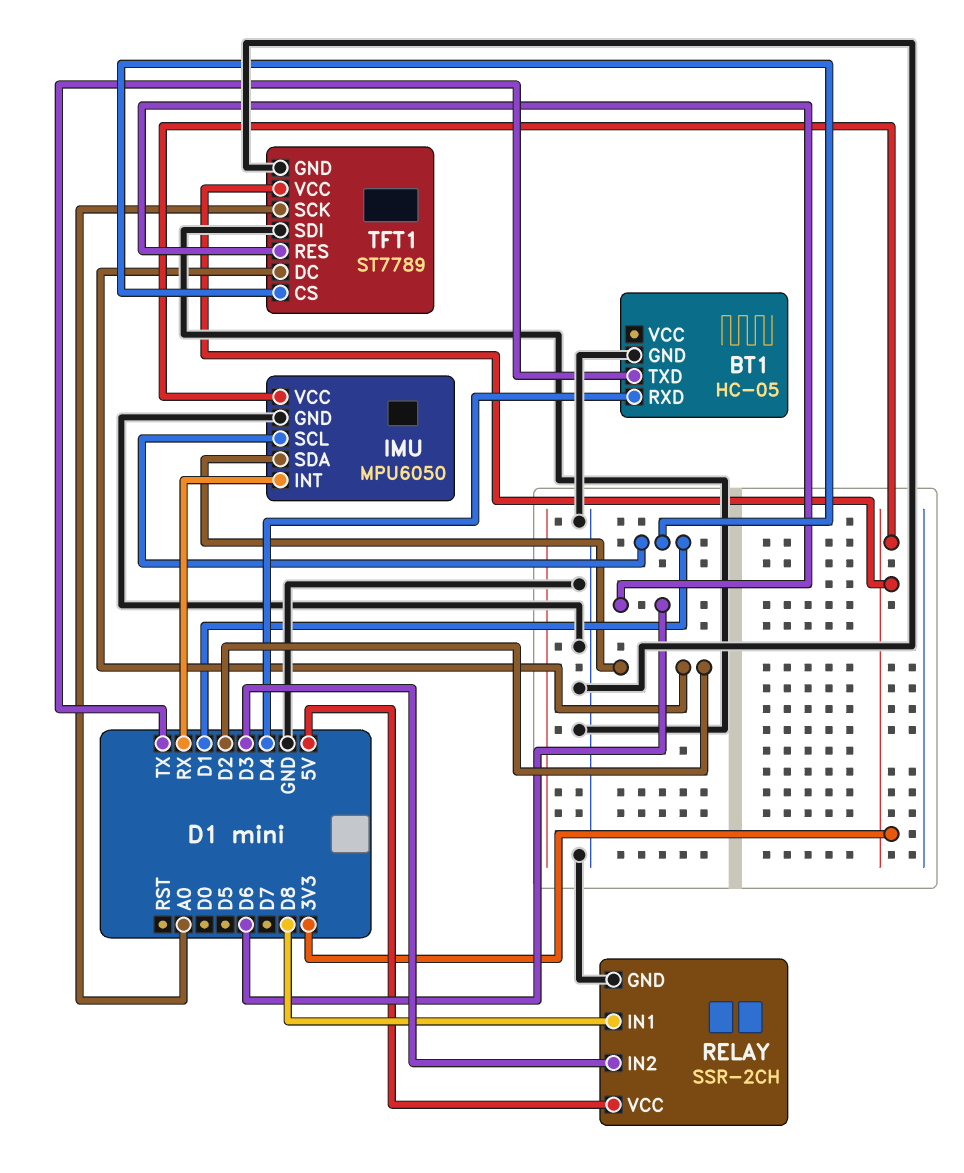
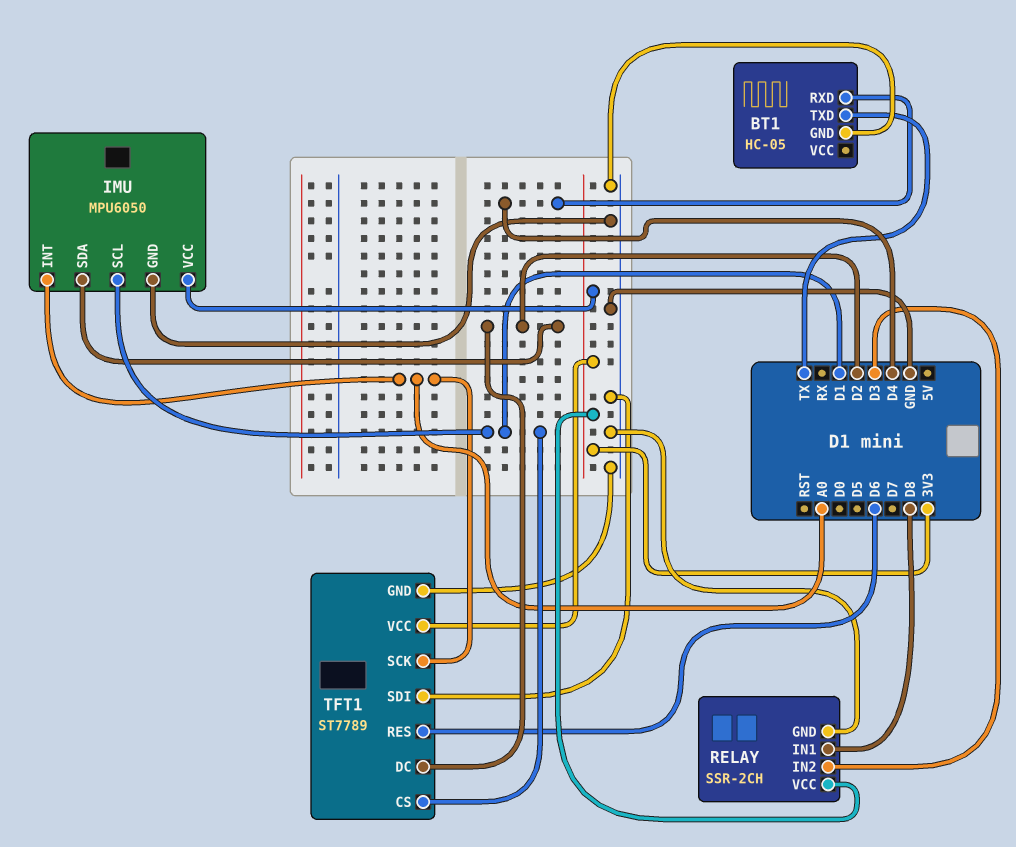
IMU pin INT: RX -> A0
RELAY pin VCC: 5V -> 3V3

